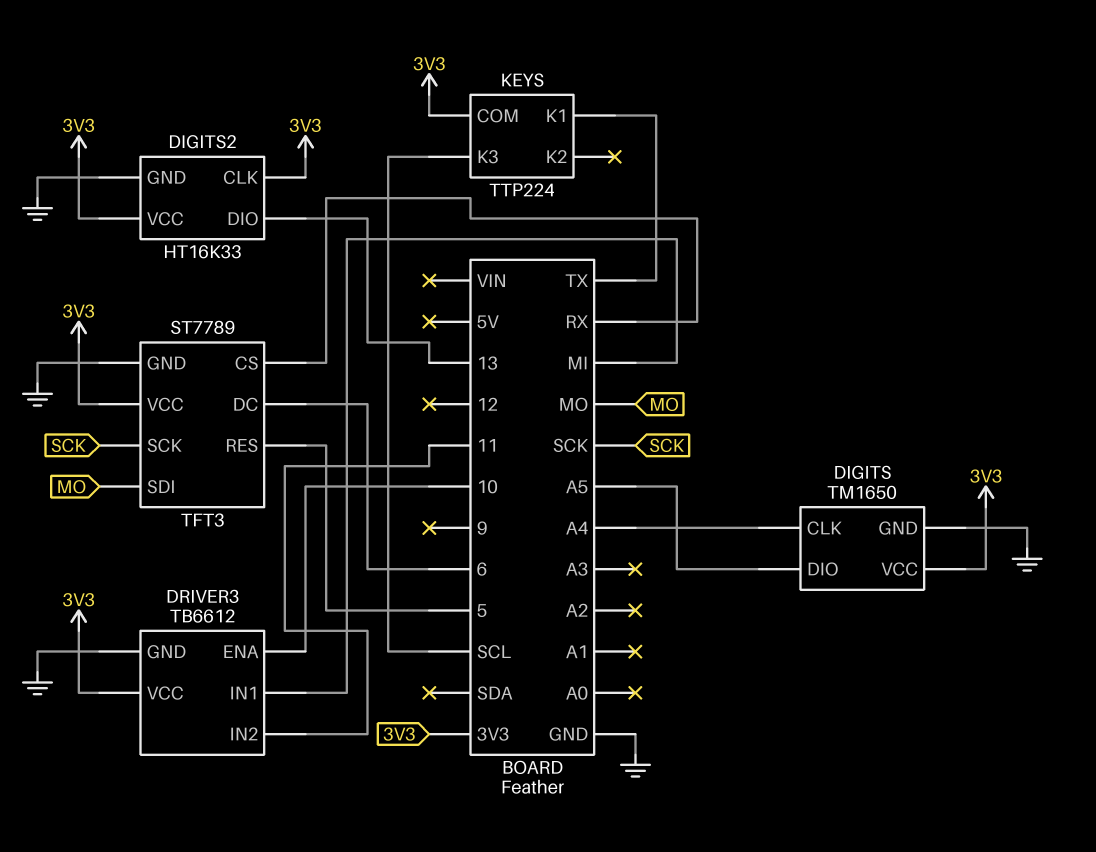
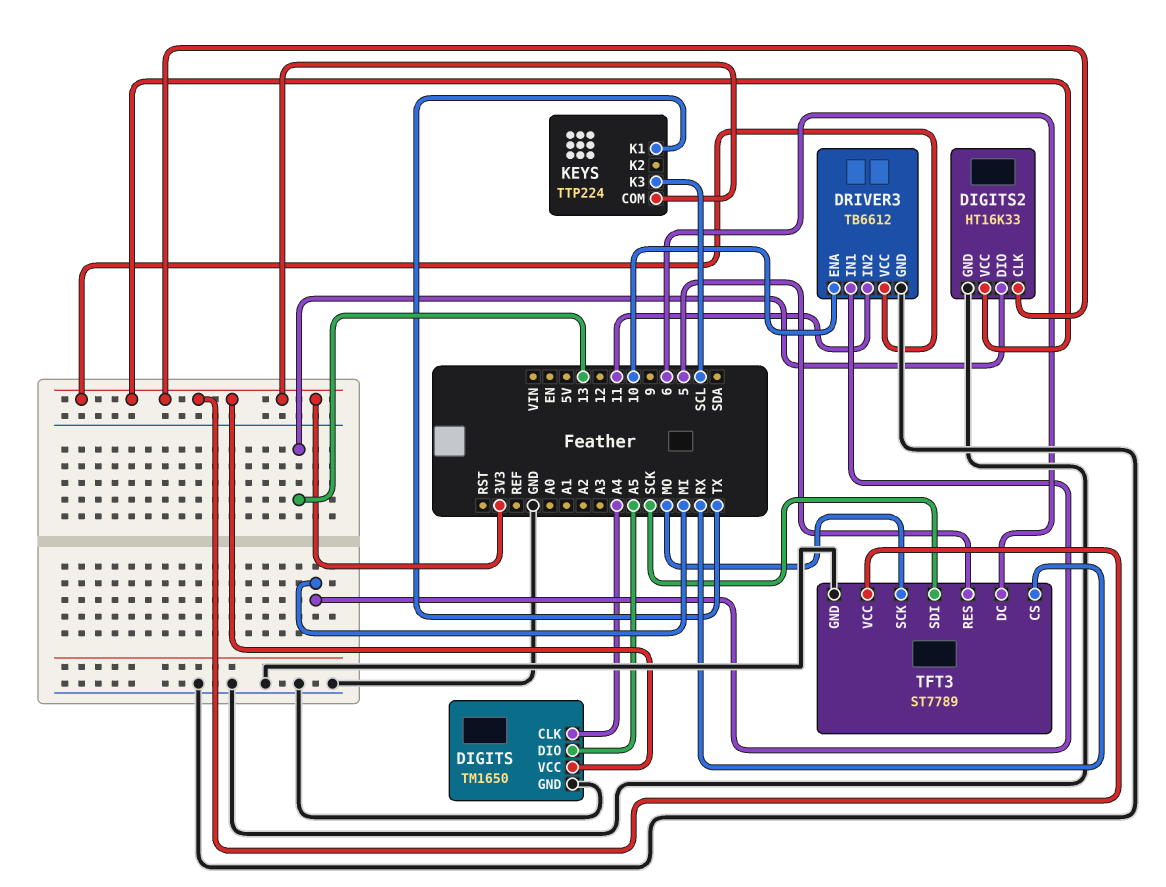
TFT3 pin SCK: SCK -> MO
TFT3 pin SDI: MO -> SCK

